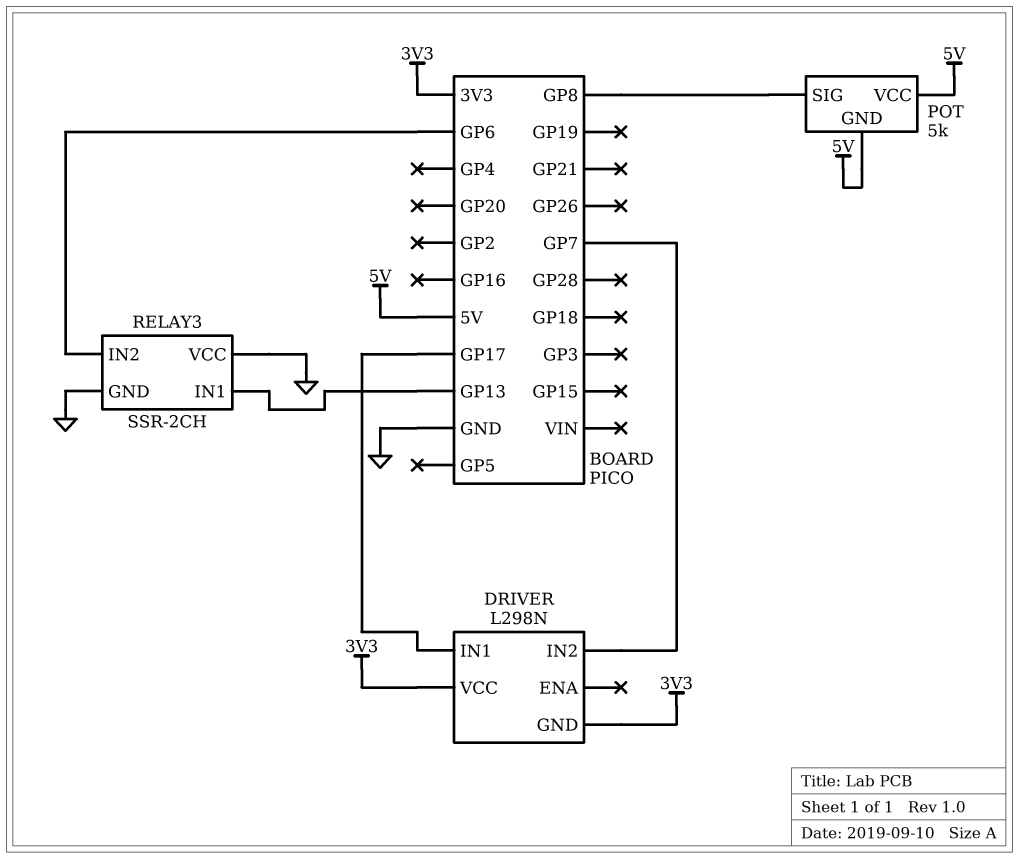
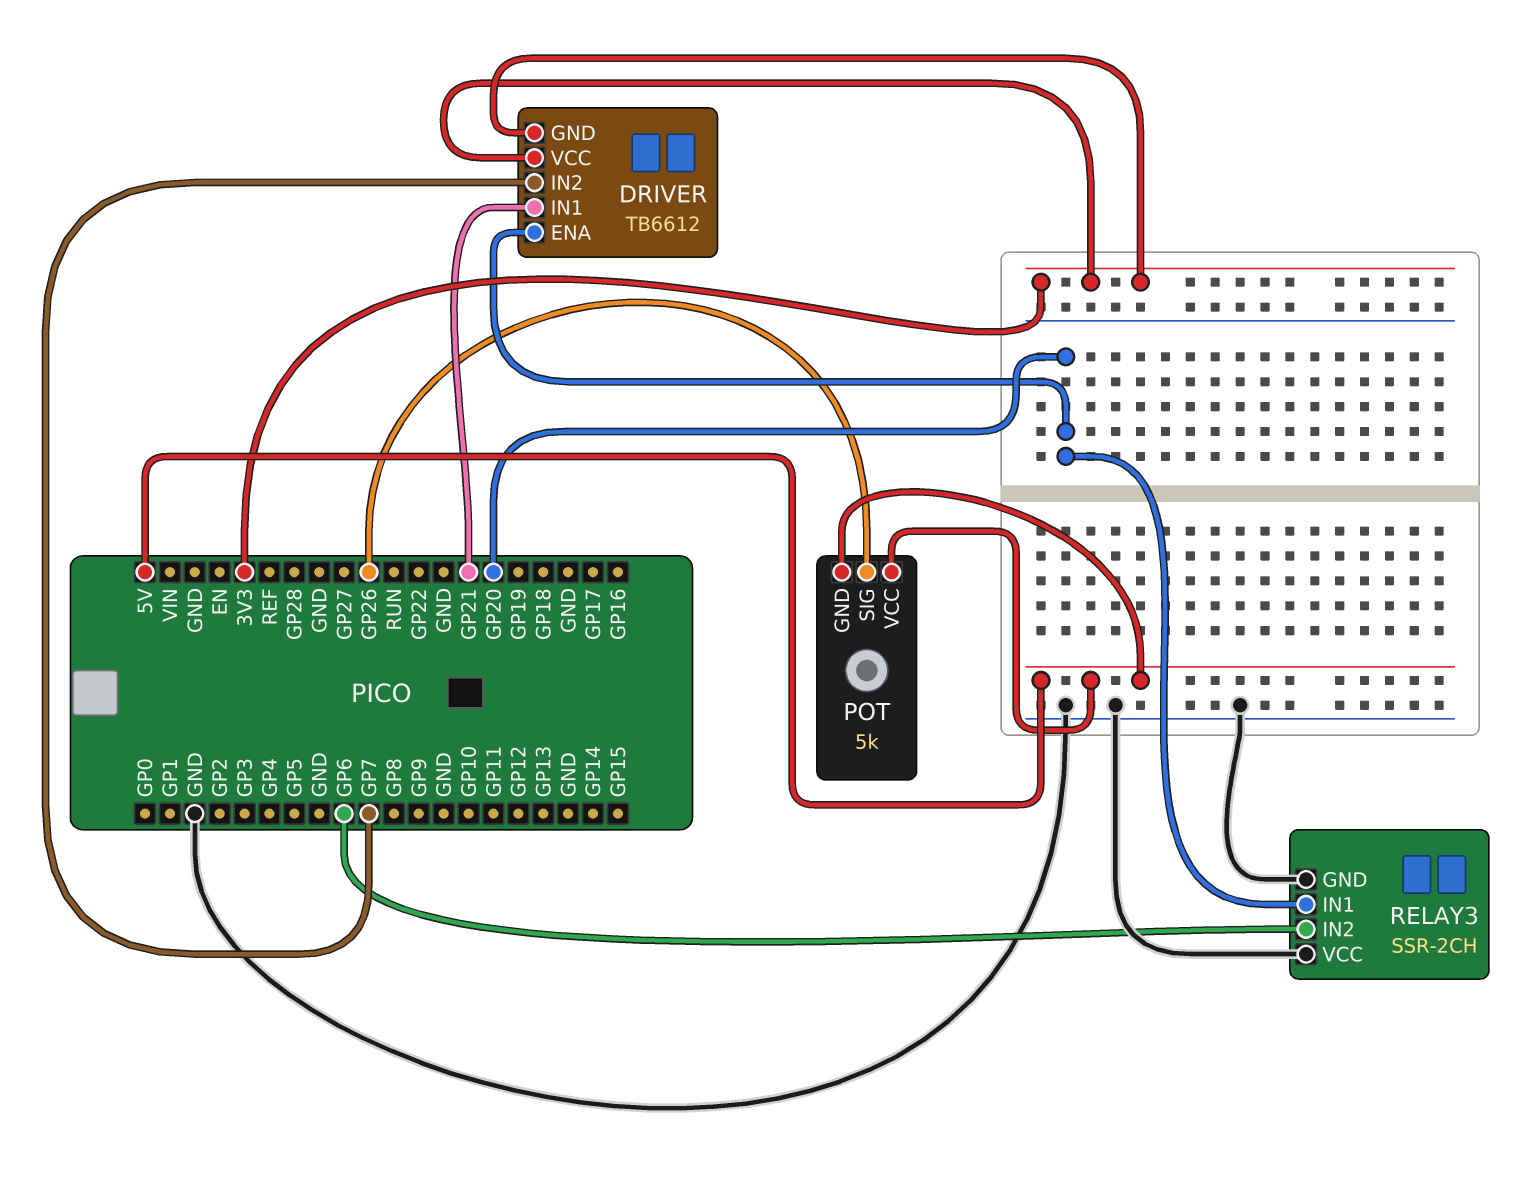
DRIVER: L298N -> TB6612
DRIVER pin ENA: none -> GP20
DRIVER pin IN1: GP17 -> GP21
POT pin SIG: GP8 -> GP26
RELAY3 pin IN1: GP13 -> GP20

